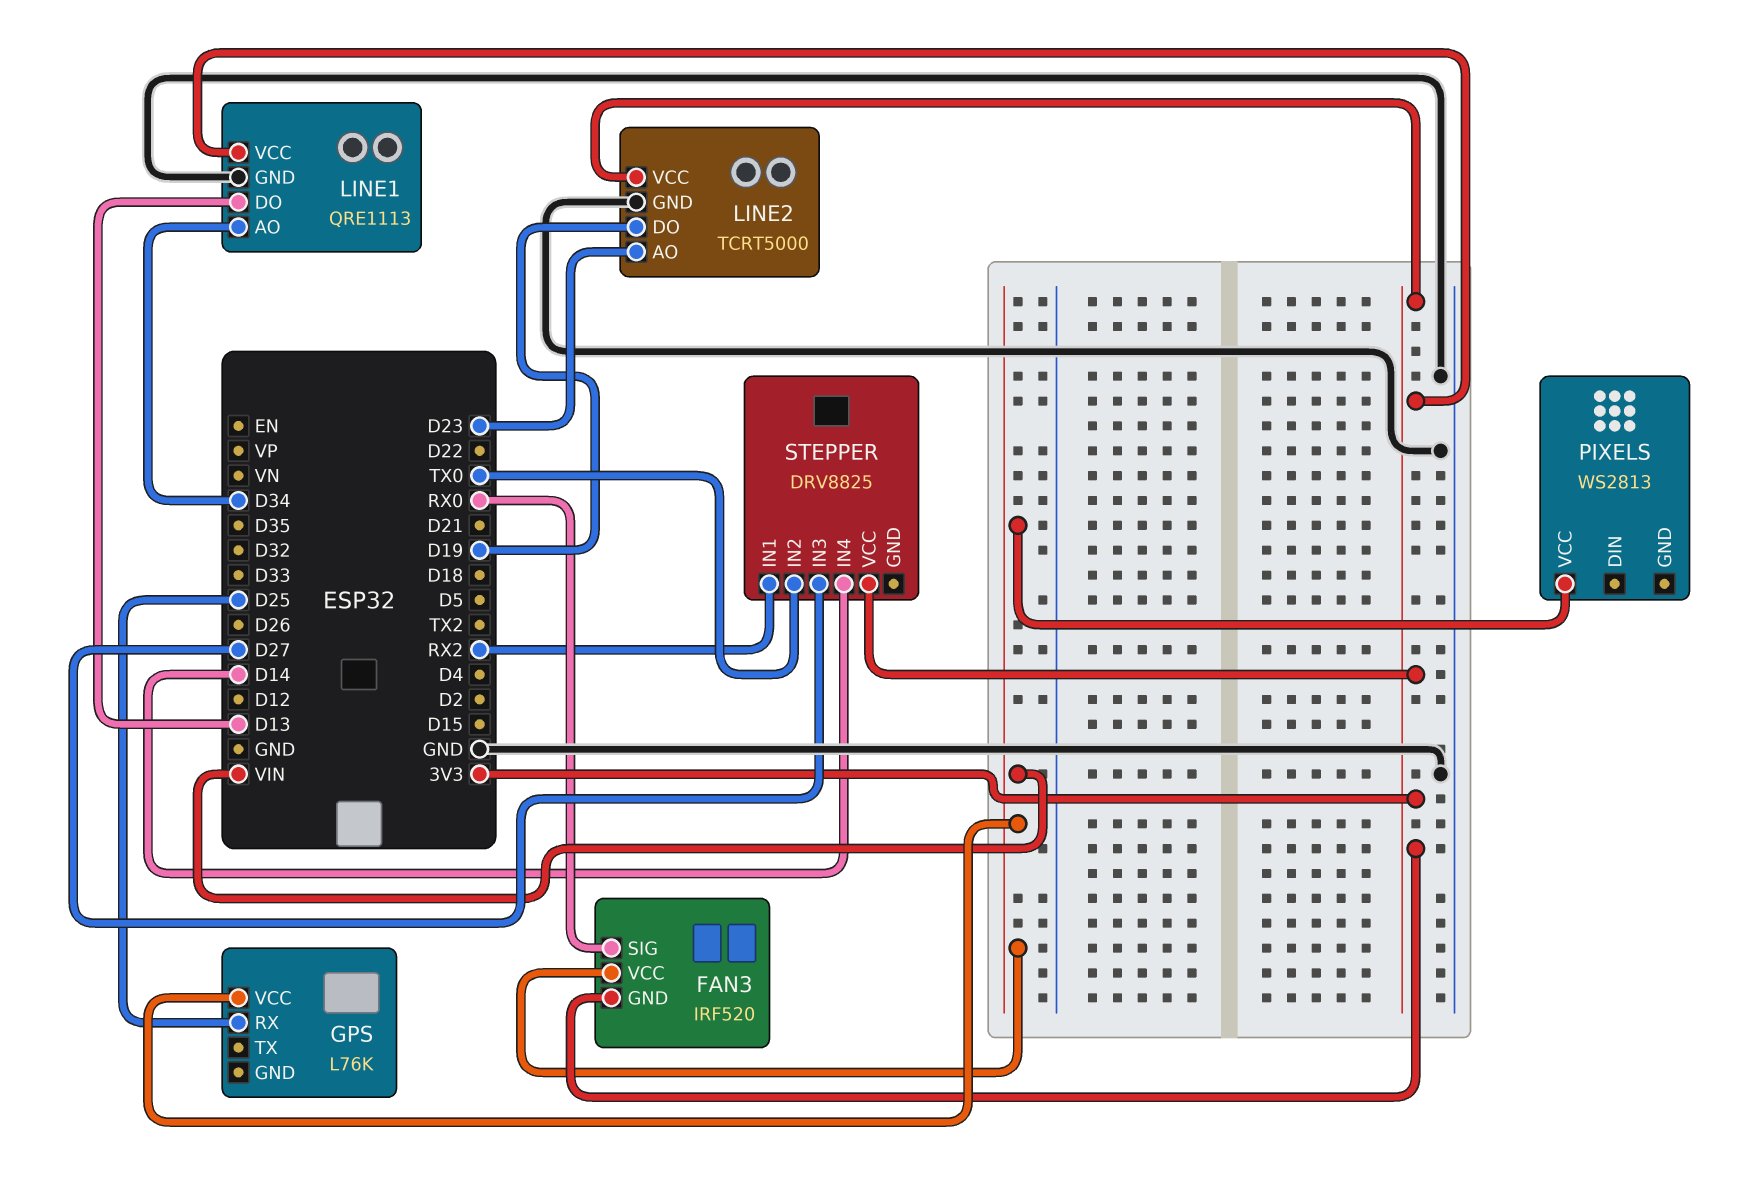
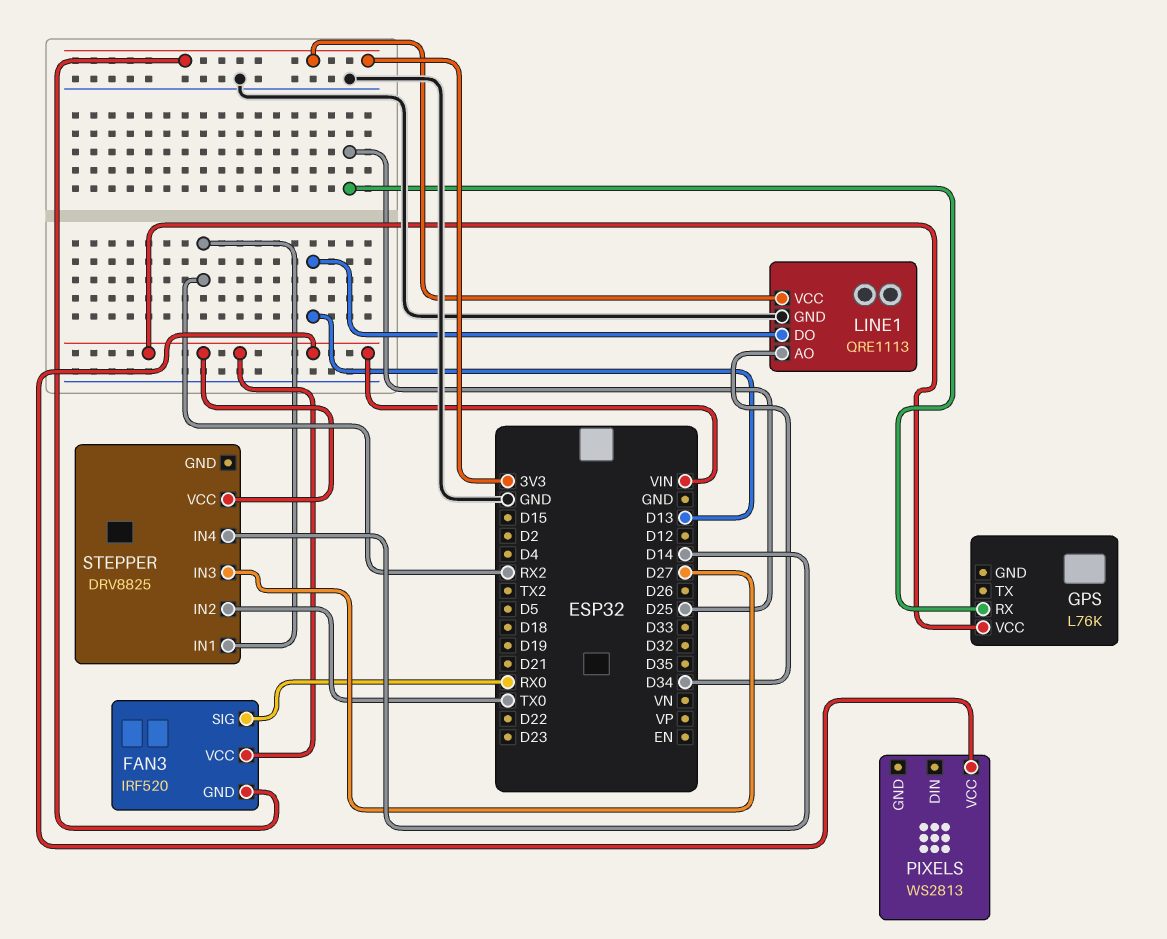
LINE2: TCRT5000 -> none
LINE2 pin AO: D23 -> none
LINE2 pin DO: D19 -> none
LINE2 pin GND: GND -> none
LINE2 pin VCC: 3V3 -> none
STEPPER pin VCC: 3V3 -> VIN

